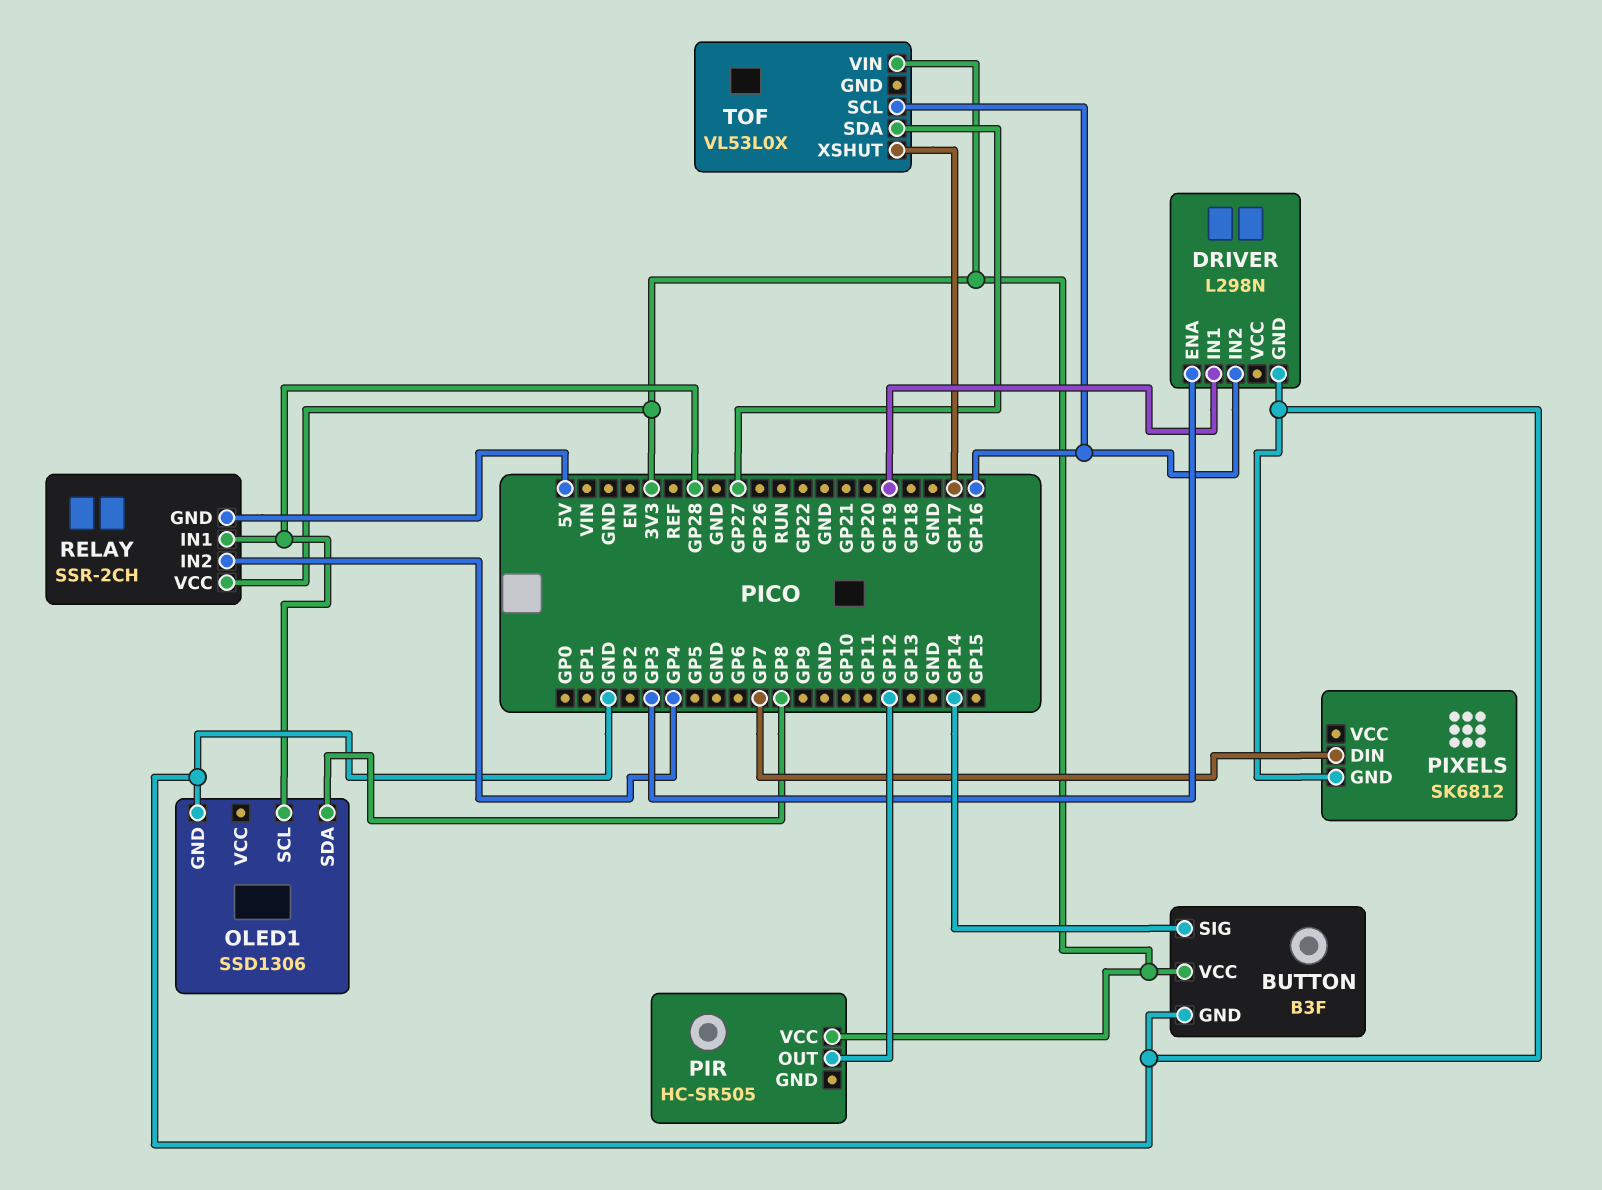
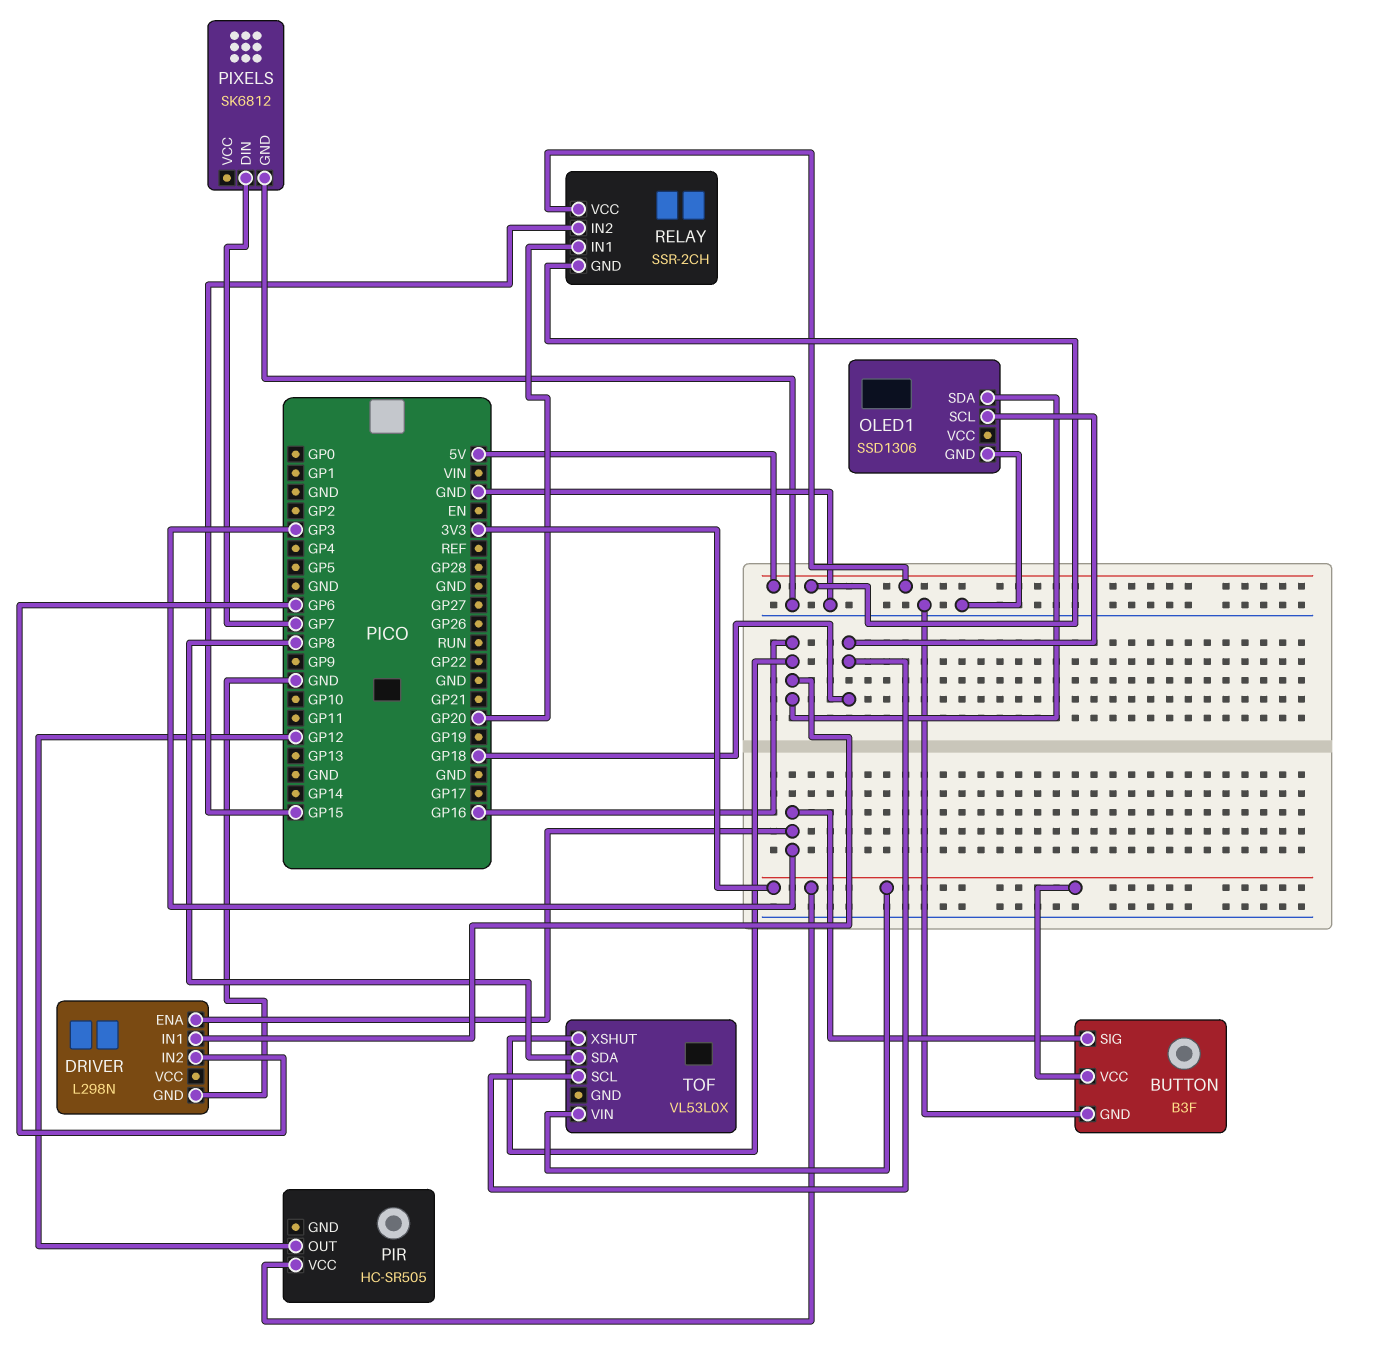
BUTTON pin SIG: GP14 -> GP3
DRIVER pin IN1: GP19 -> GP16
DRIVER pin IN2: GP16 -> GP6
OLED1 pin SCL: GP28 -> GP18
OLED1 pin SDA: GP8 -> GP16
RELAY pin IN1: GP28 -> GP20
RELAY pin IN2: GP4 -> GP15
RELAY pin VCC: 3V3 -> 5V
TOF pin SCL: GP16 -> GP18
TOF pin SDA: GP27 -> GP8
TOF pin XSHUT: GP17 -> GP16

